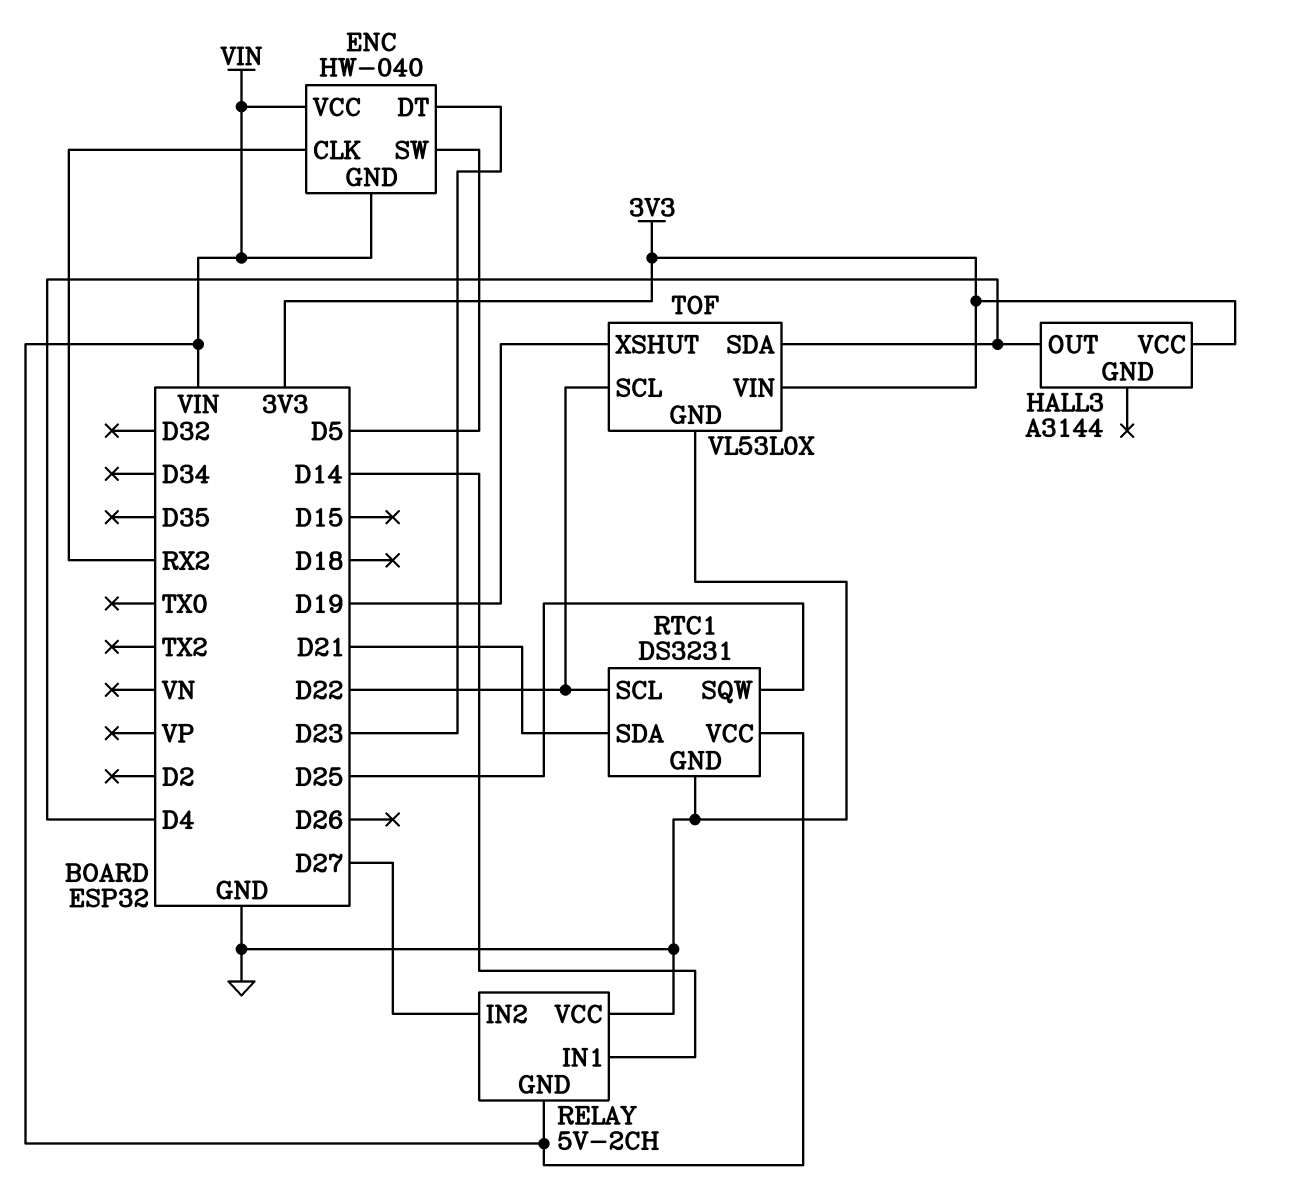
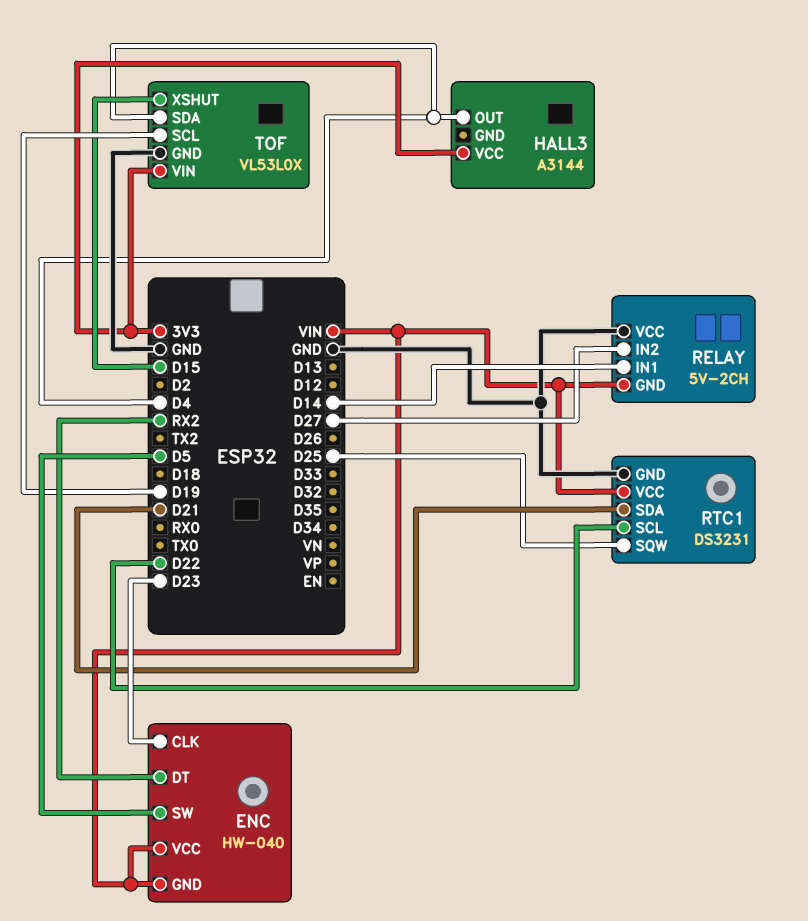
ENC pin CLK: RX2 -> D23
ENC pin DT: D23 -> RX2
TOF pin SCL: D22 -> D19
TOF pin XSHUT: D19 -> D15

